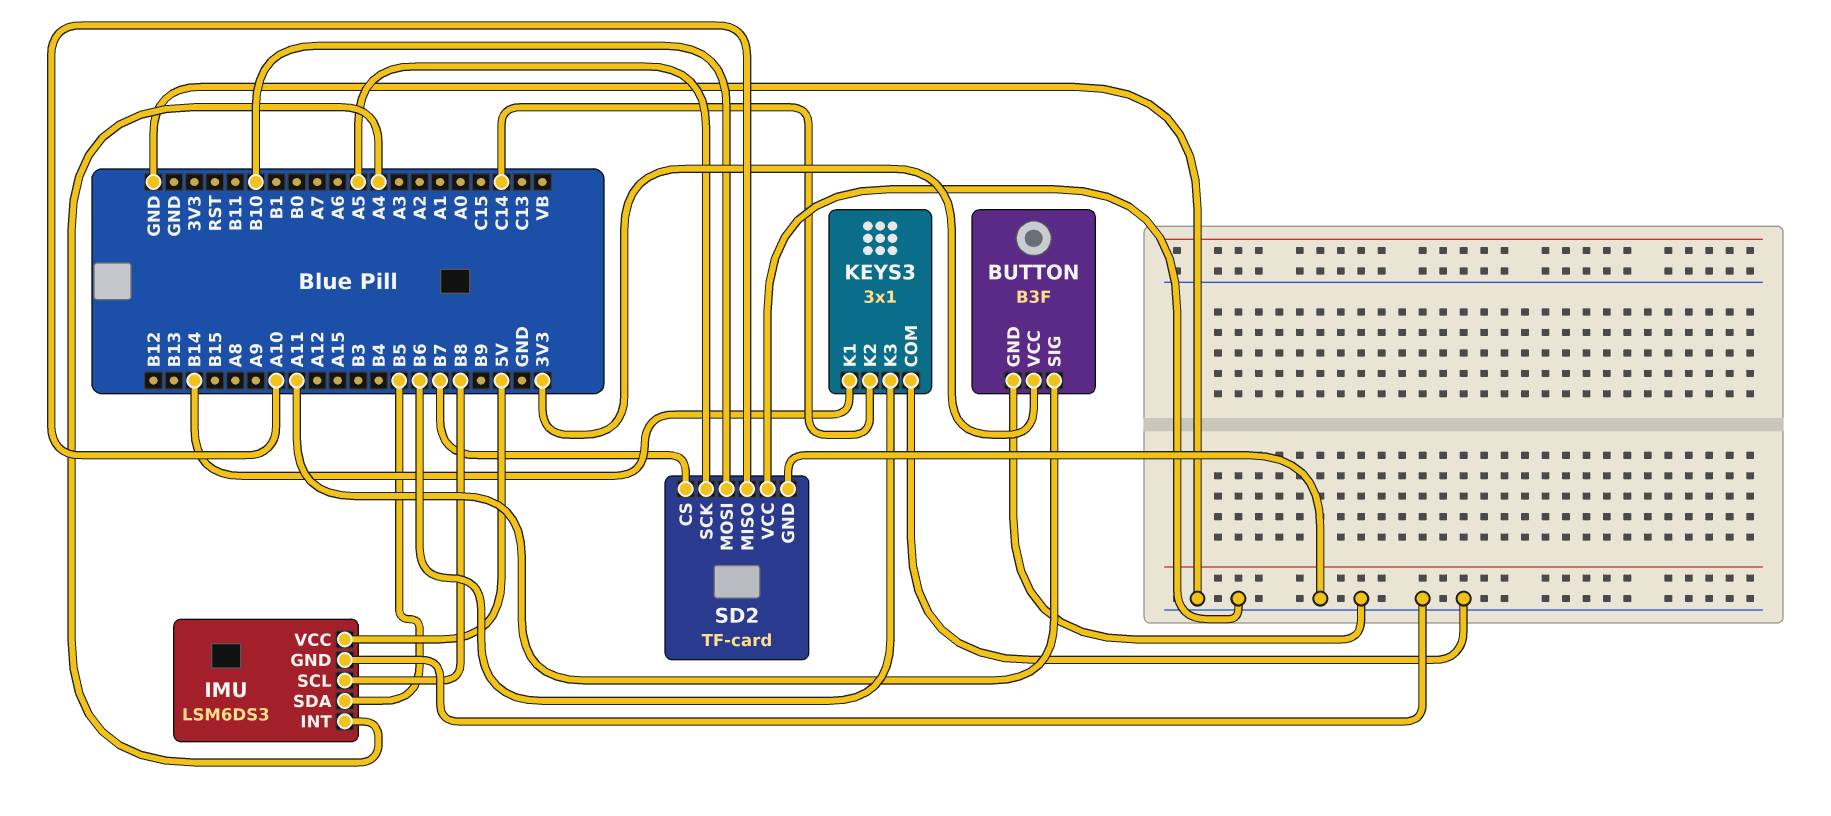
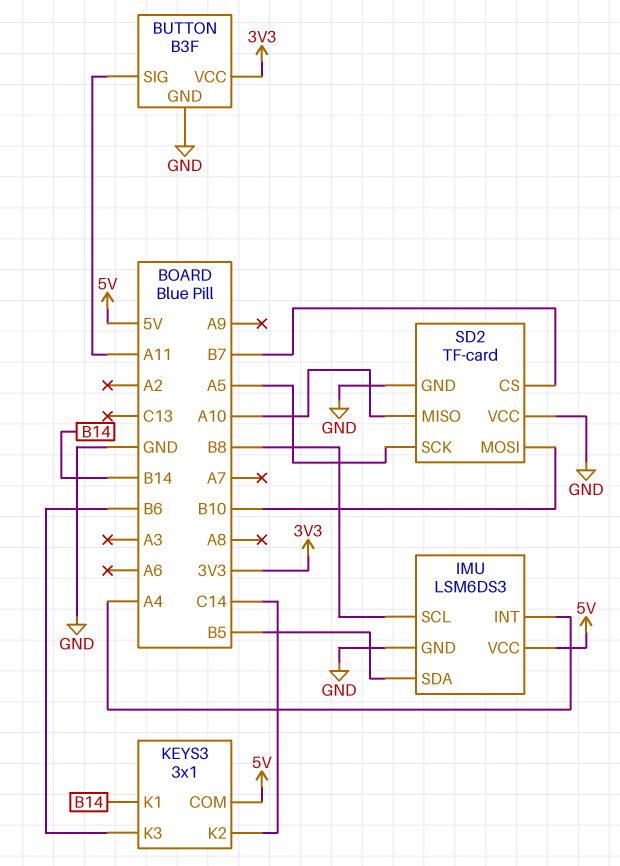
KEYS3 pin COM: GND -> 5V

